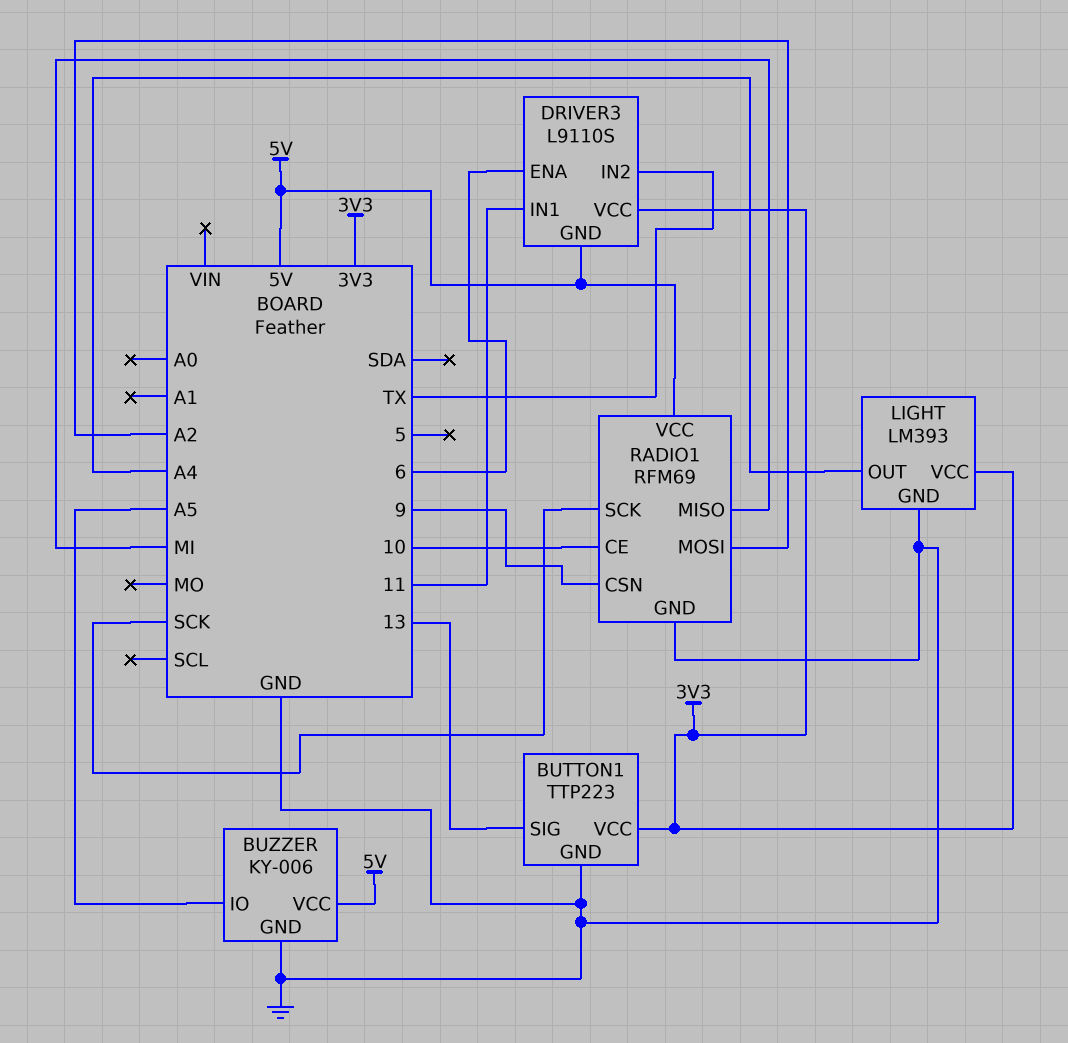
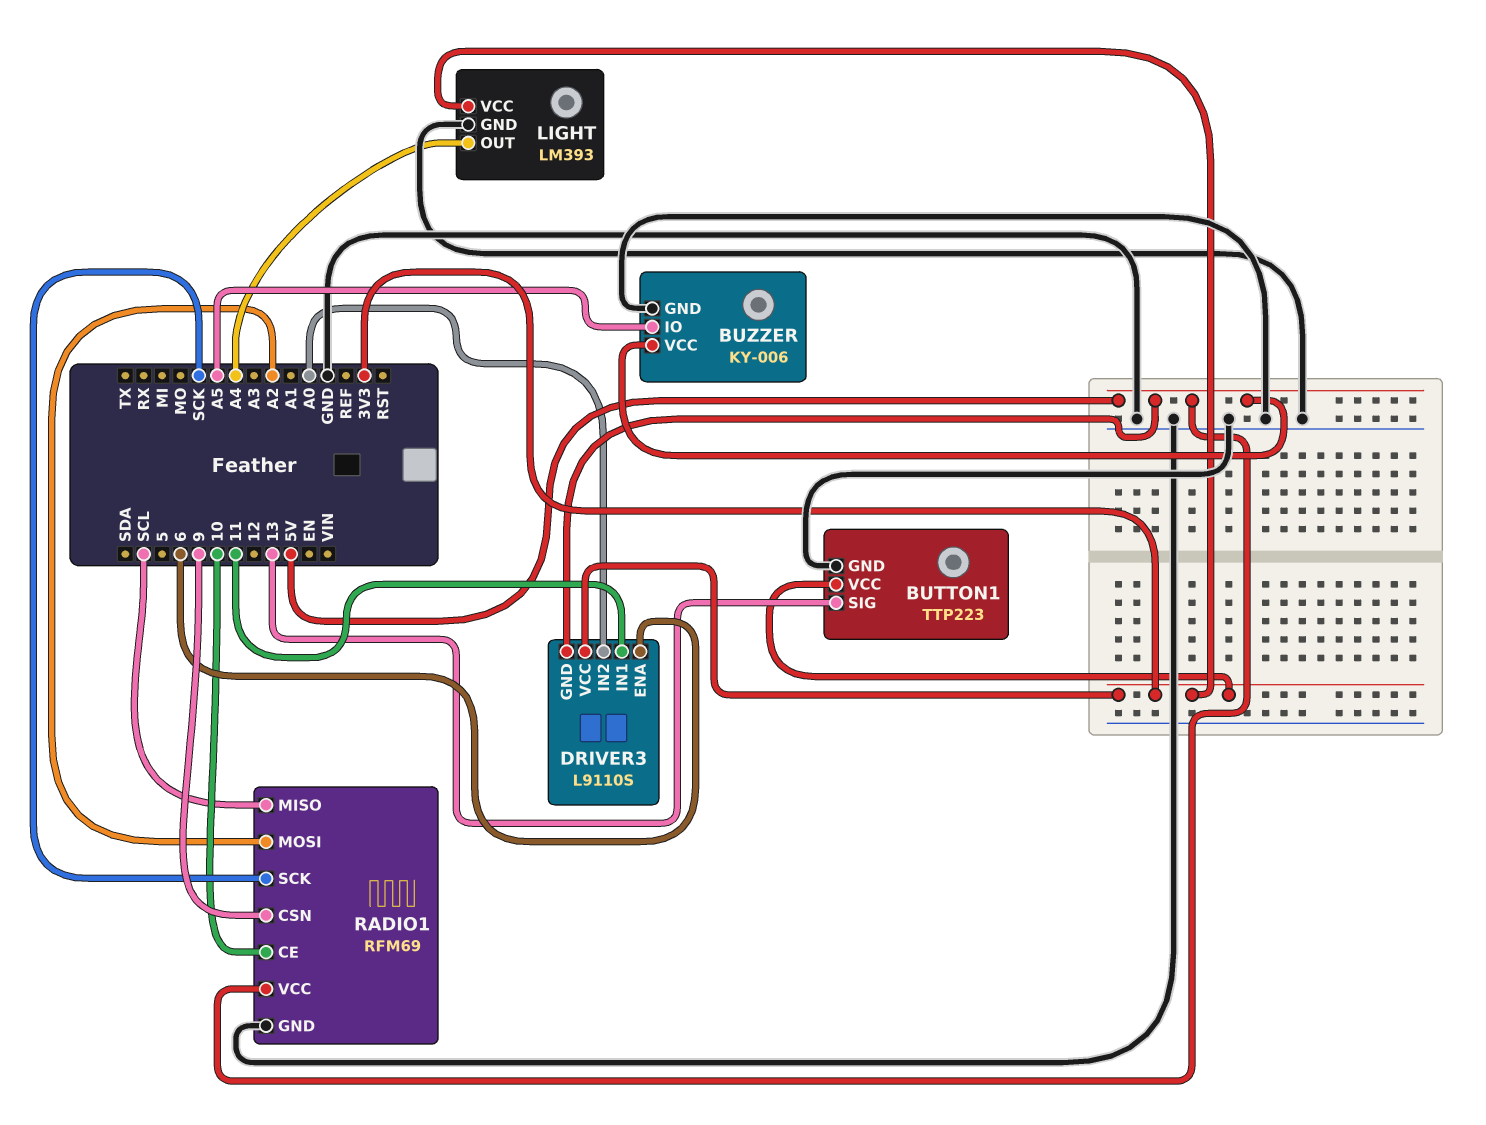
DRIVER3 pin IN2: TX -> A0
RADIO1 pin MISO: MI -> SCL

